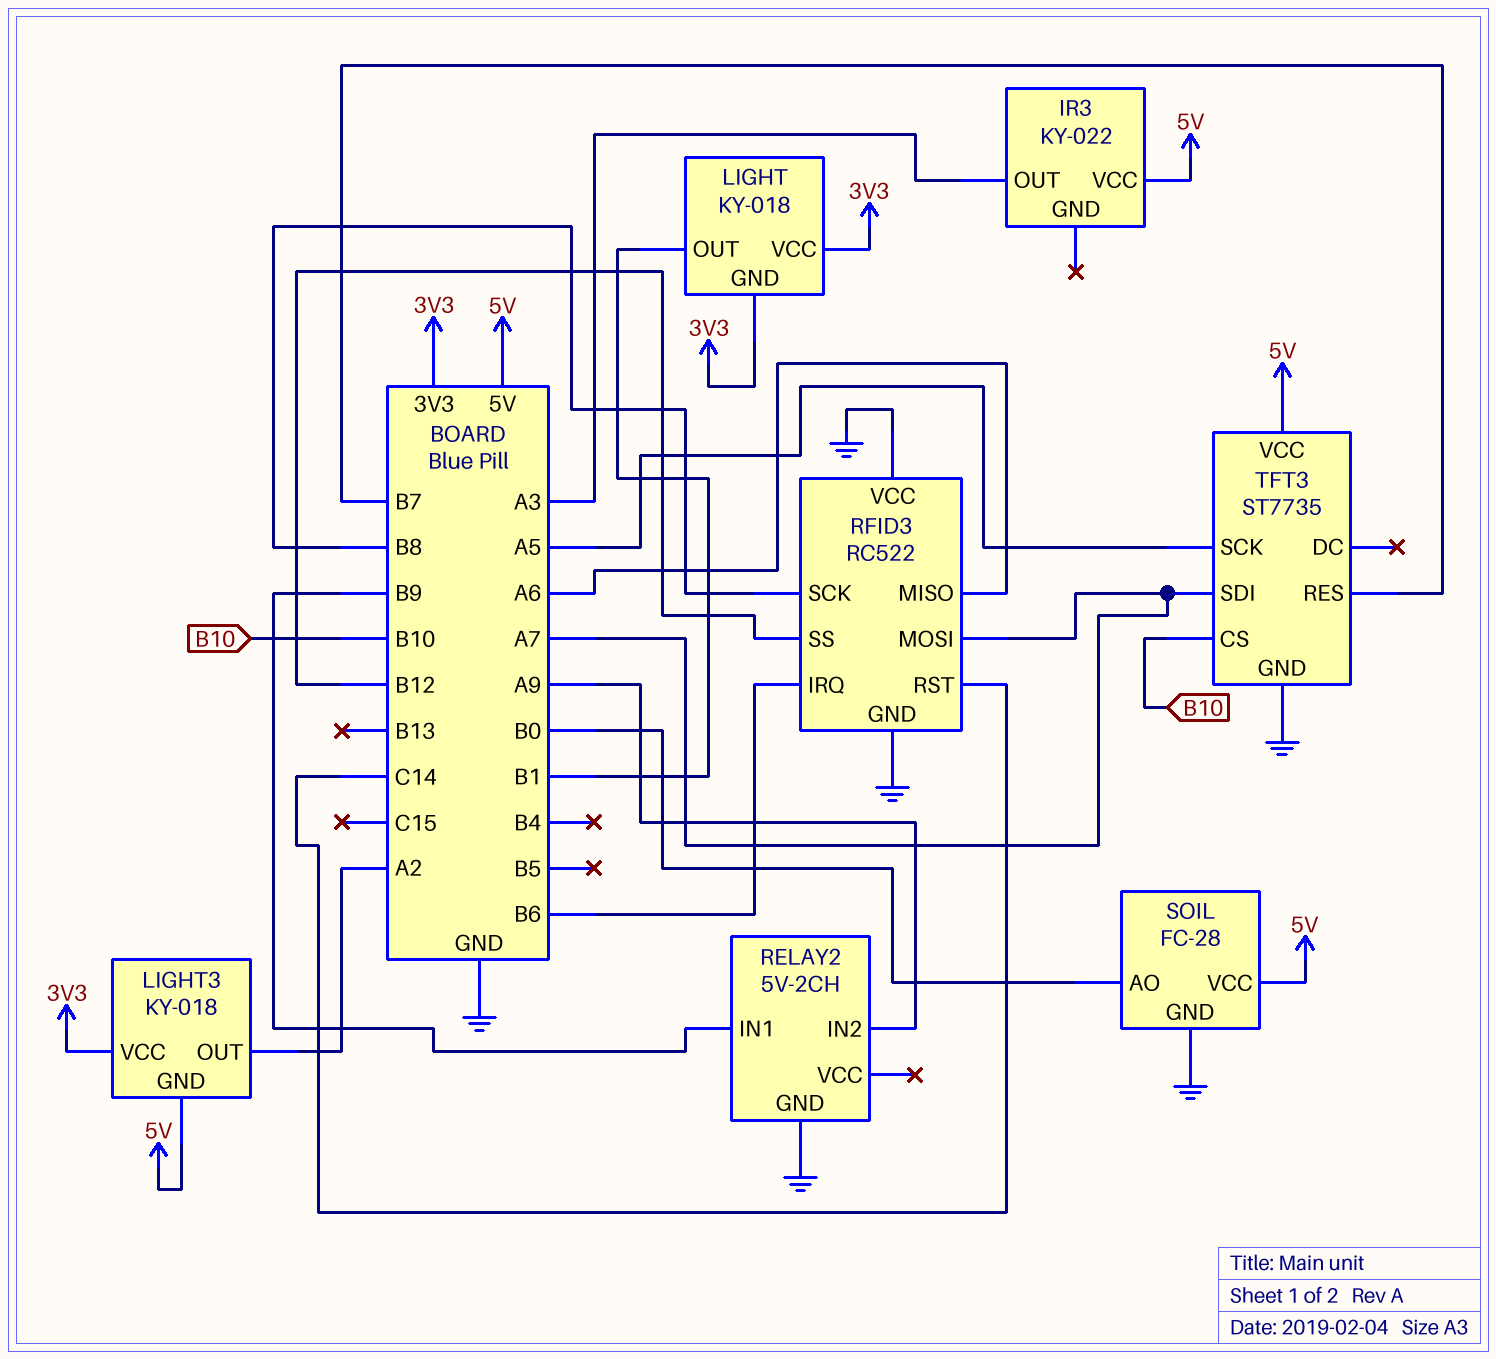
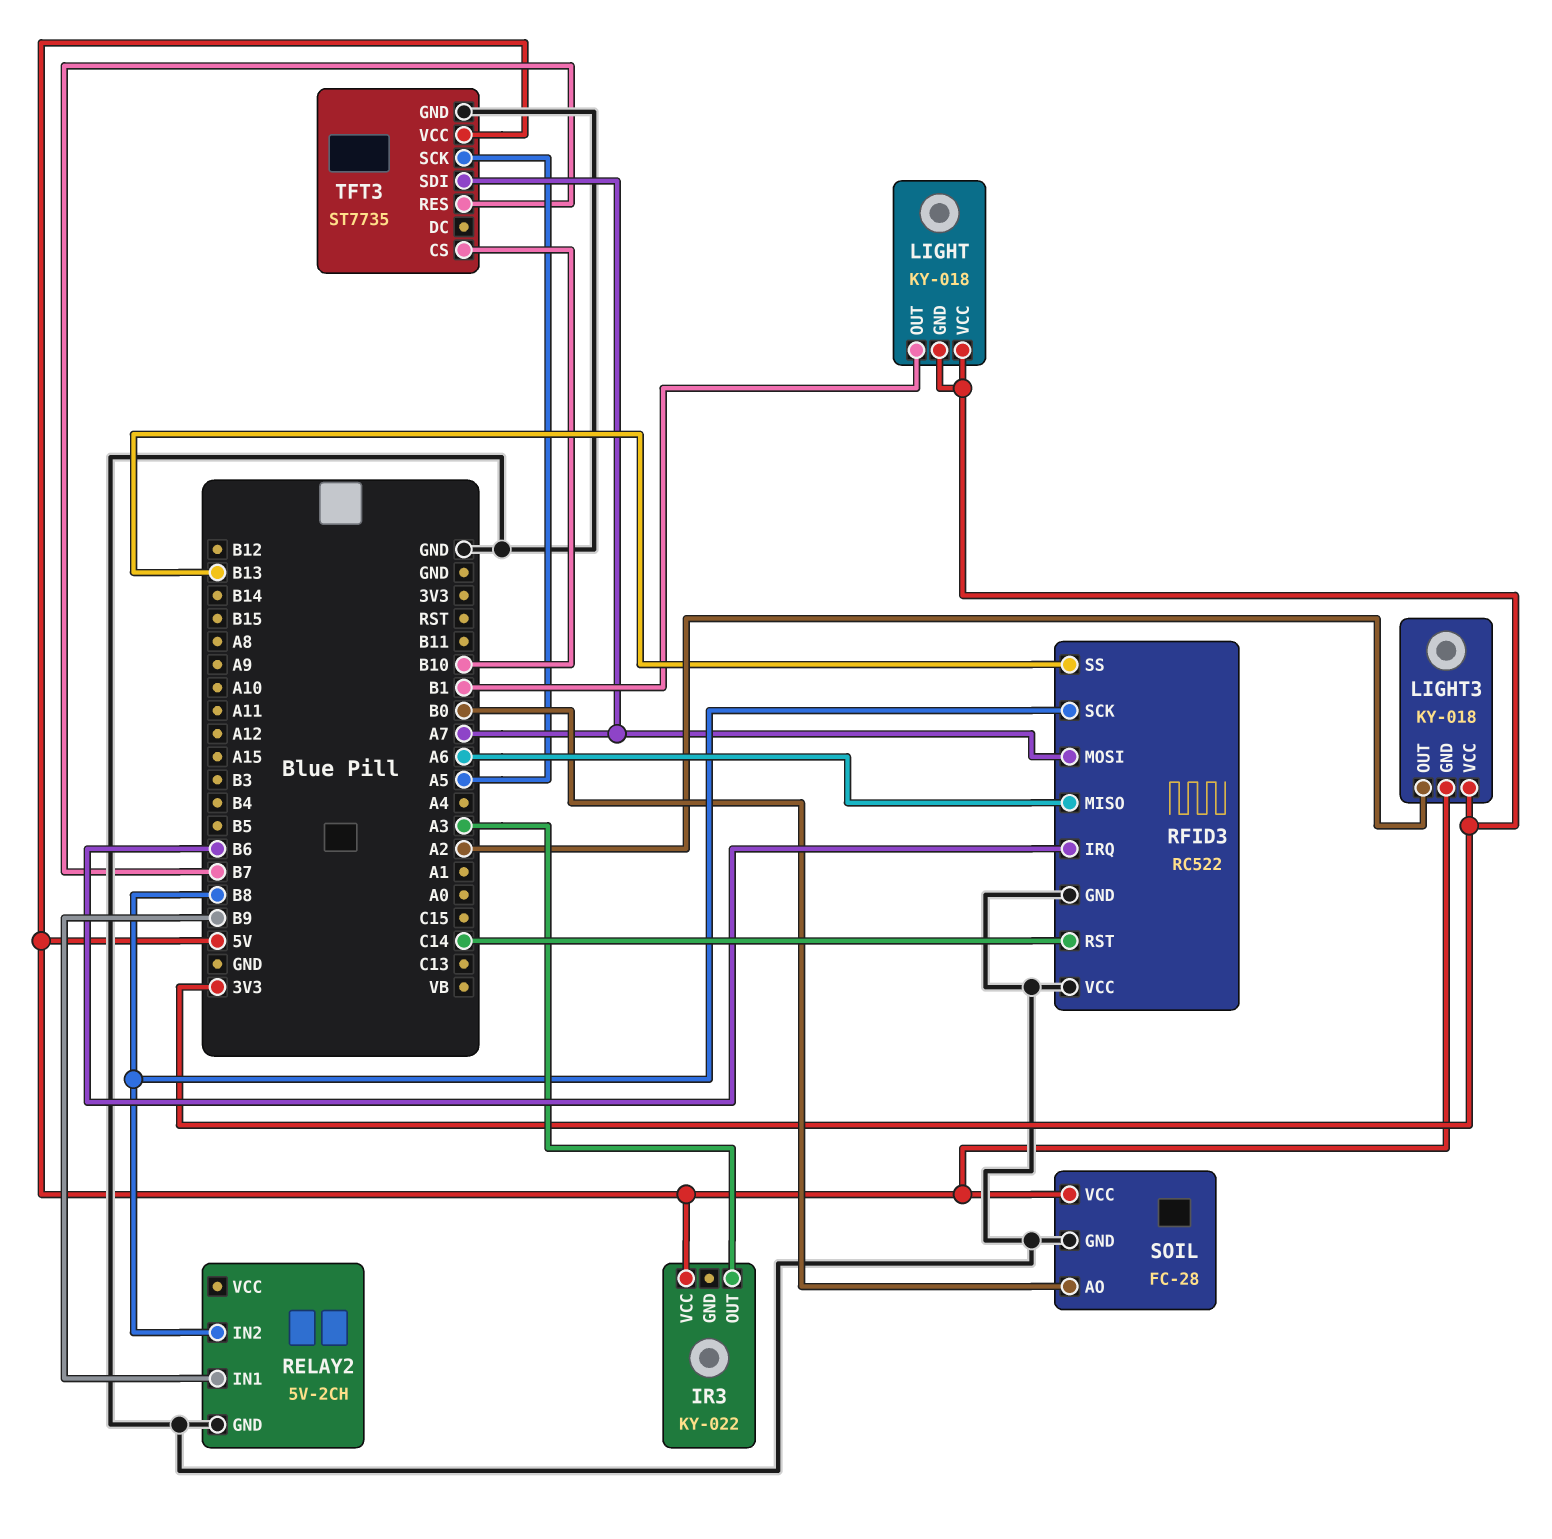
RELAY2 pin IN2: A9 -> B8
RFID3 pin SS: B12 -> B13

